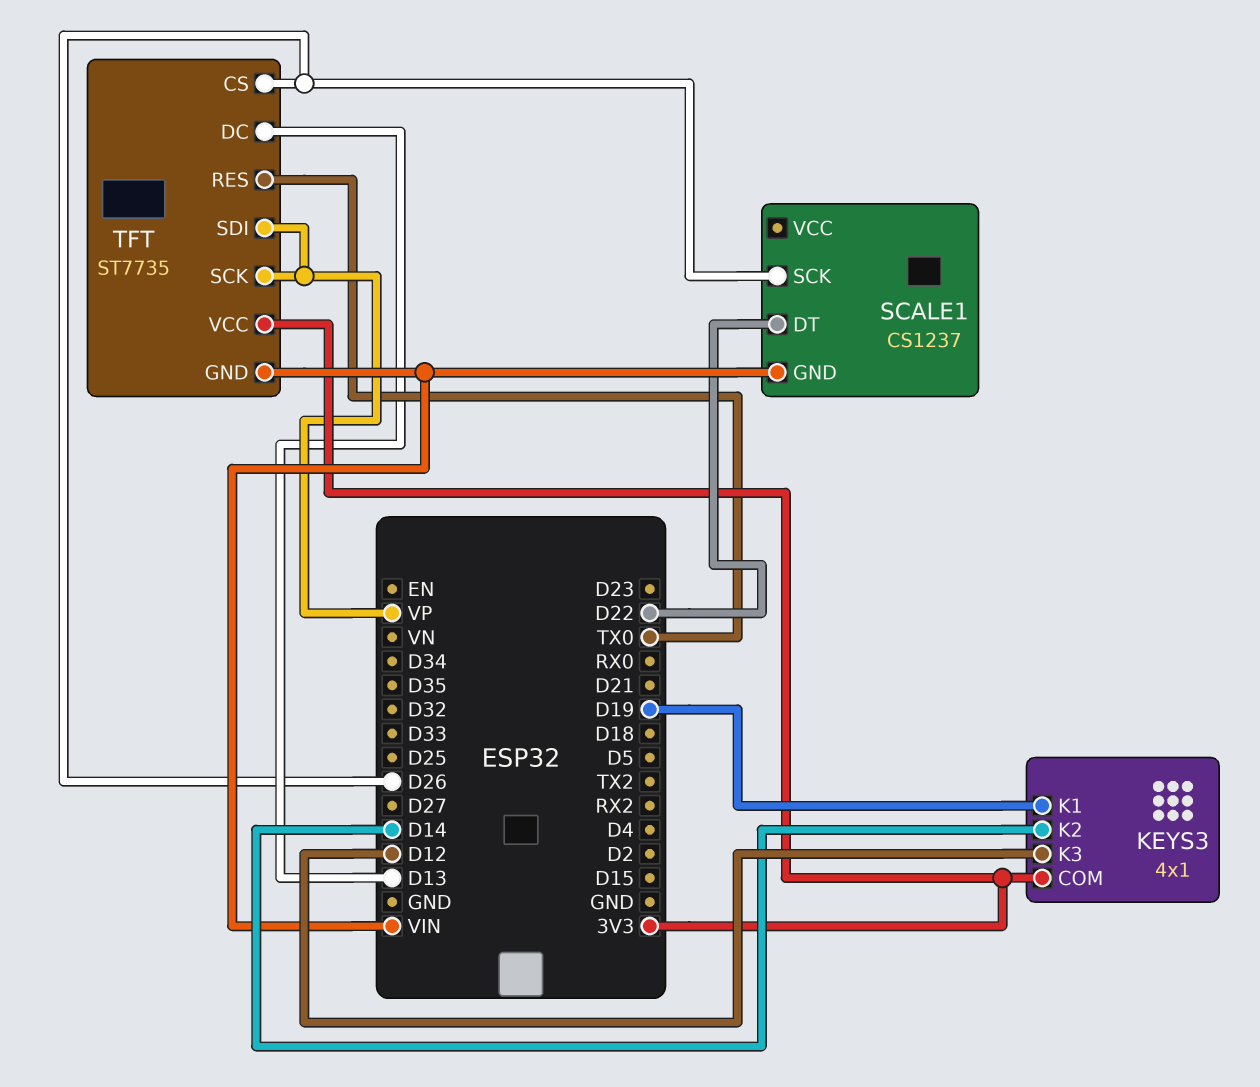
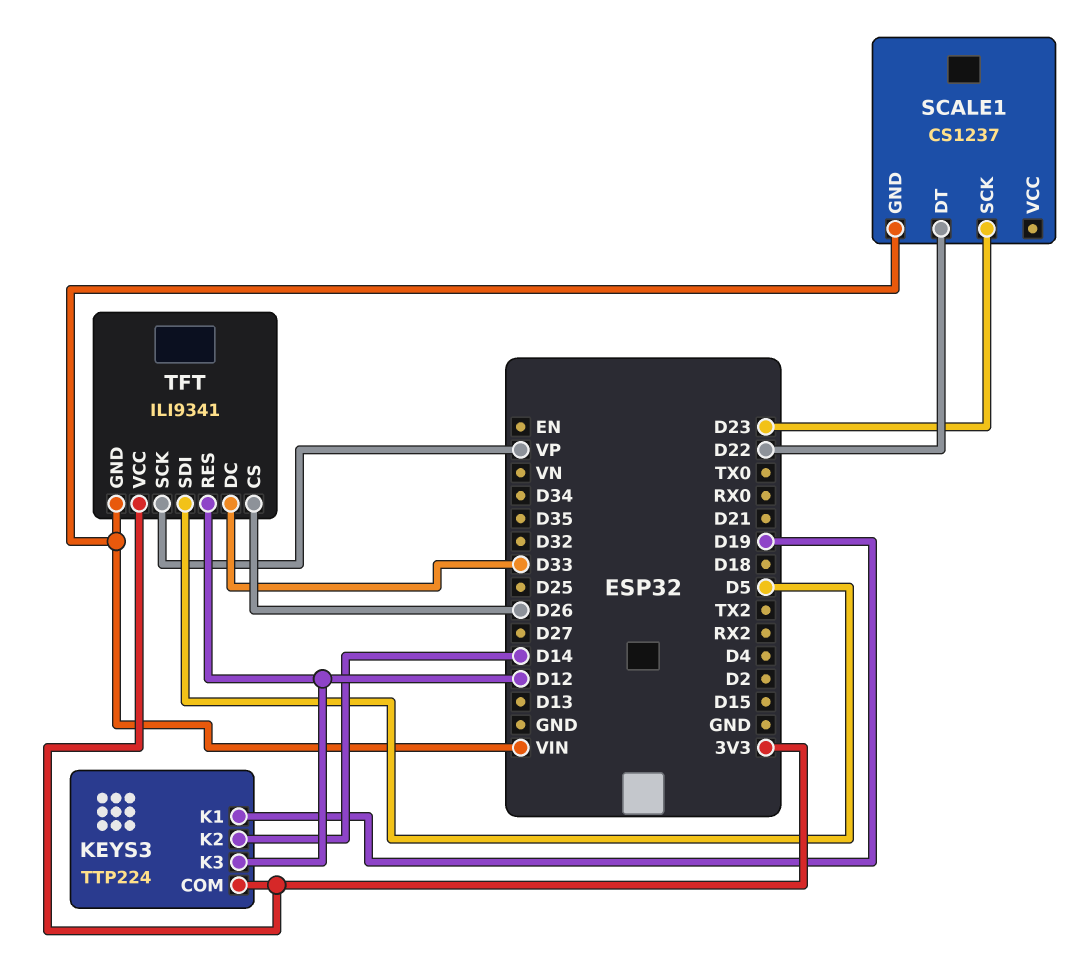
KEYS3: 4x1 -> TTP224
SCALE1 pin SCK: D26 -> D23
TFT: ST7735 -> ILI9341
TFT pin DC: D13 -> D33
TFT pin RES: TX0 -> D12
TFT pin SDI: VP -> D5

